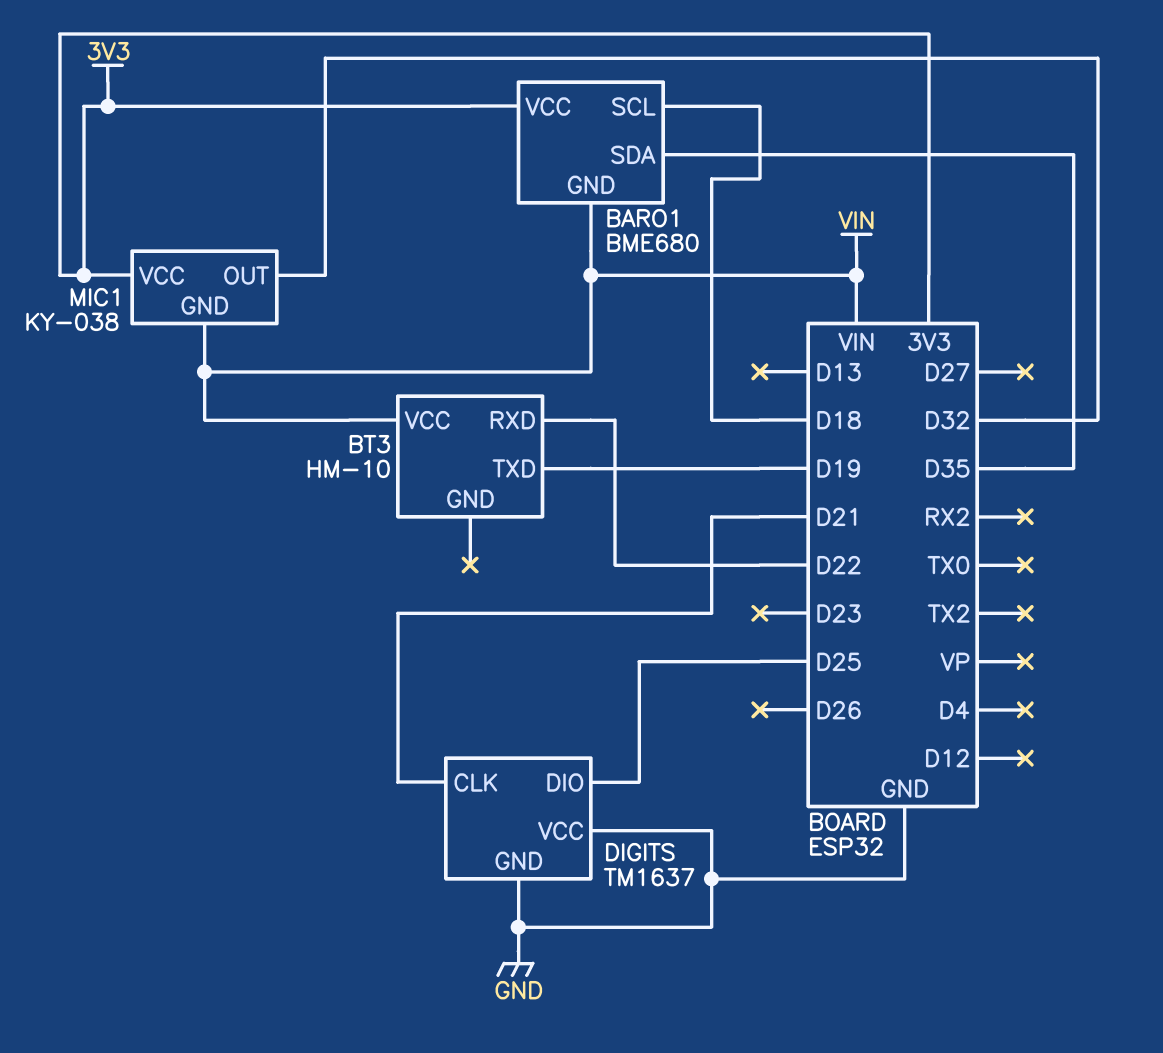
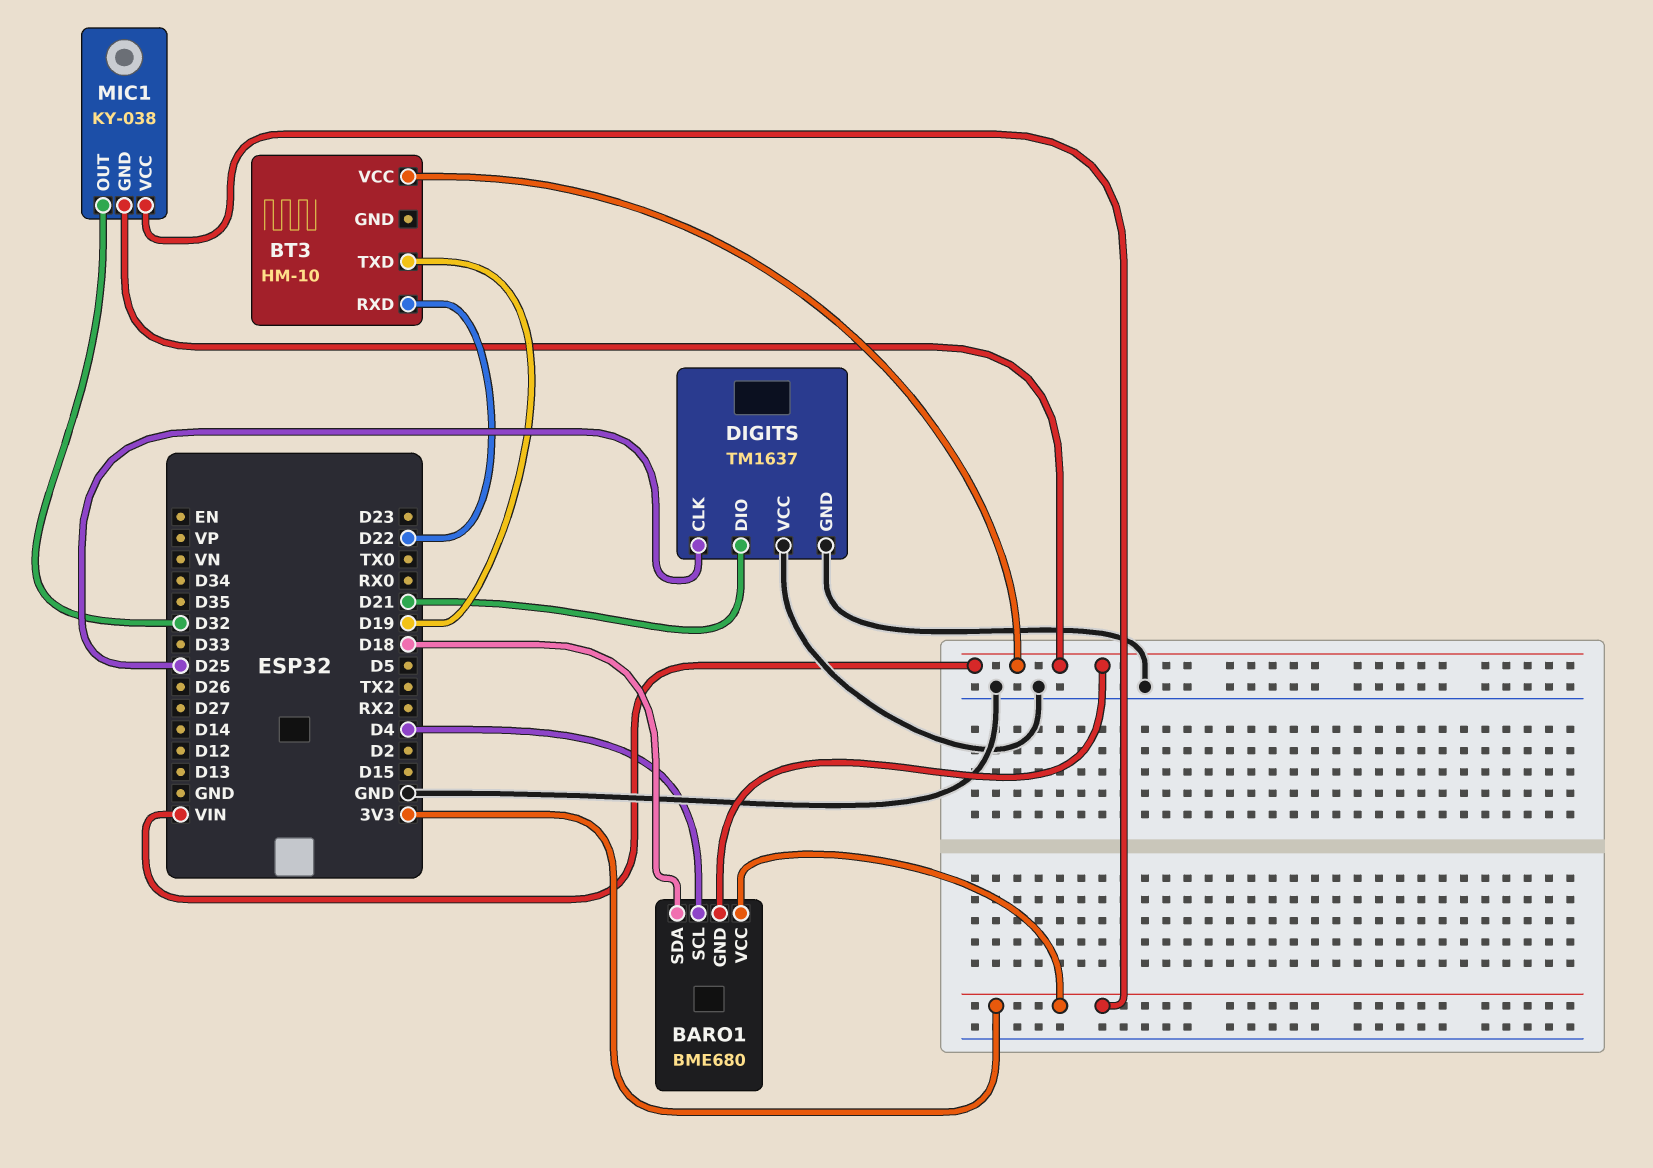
BARO1 pin SCL: D18 -> D4
BARO1 pin SDA: D35 -> D18
DIGITS pin CLK: D21 -> D25
DIGITS pin DIO: D25 -> D21

